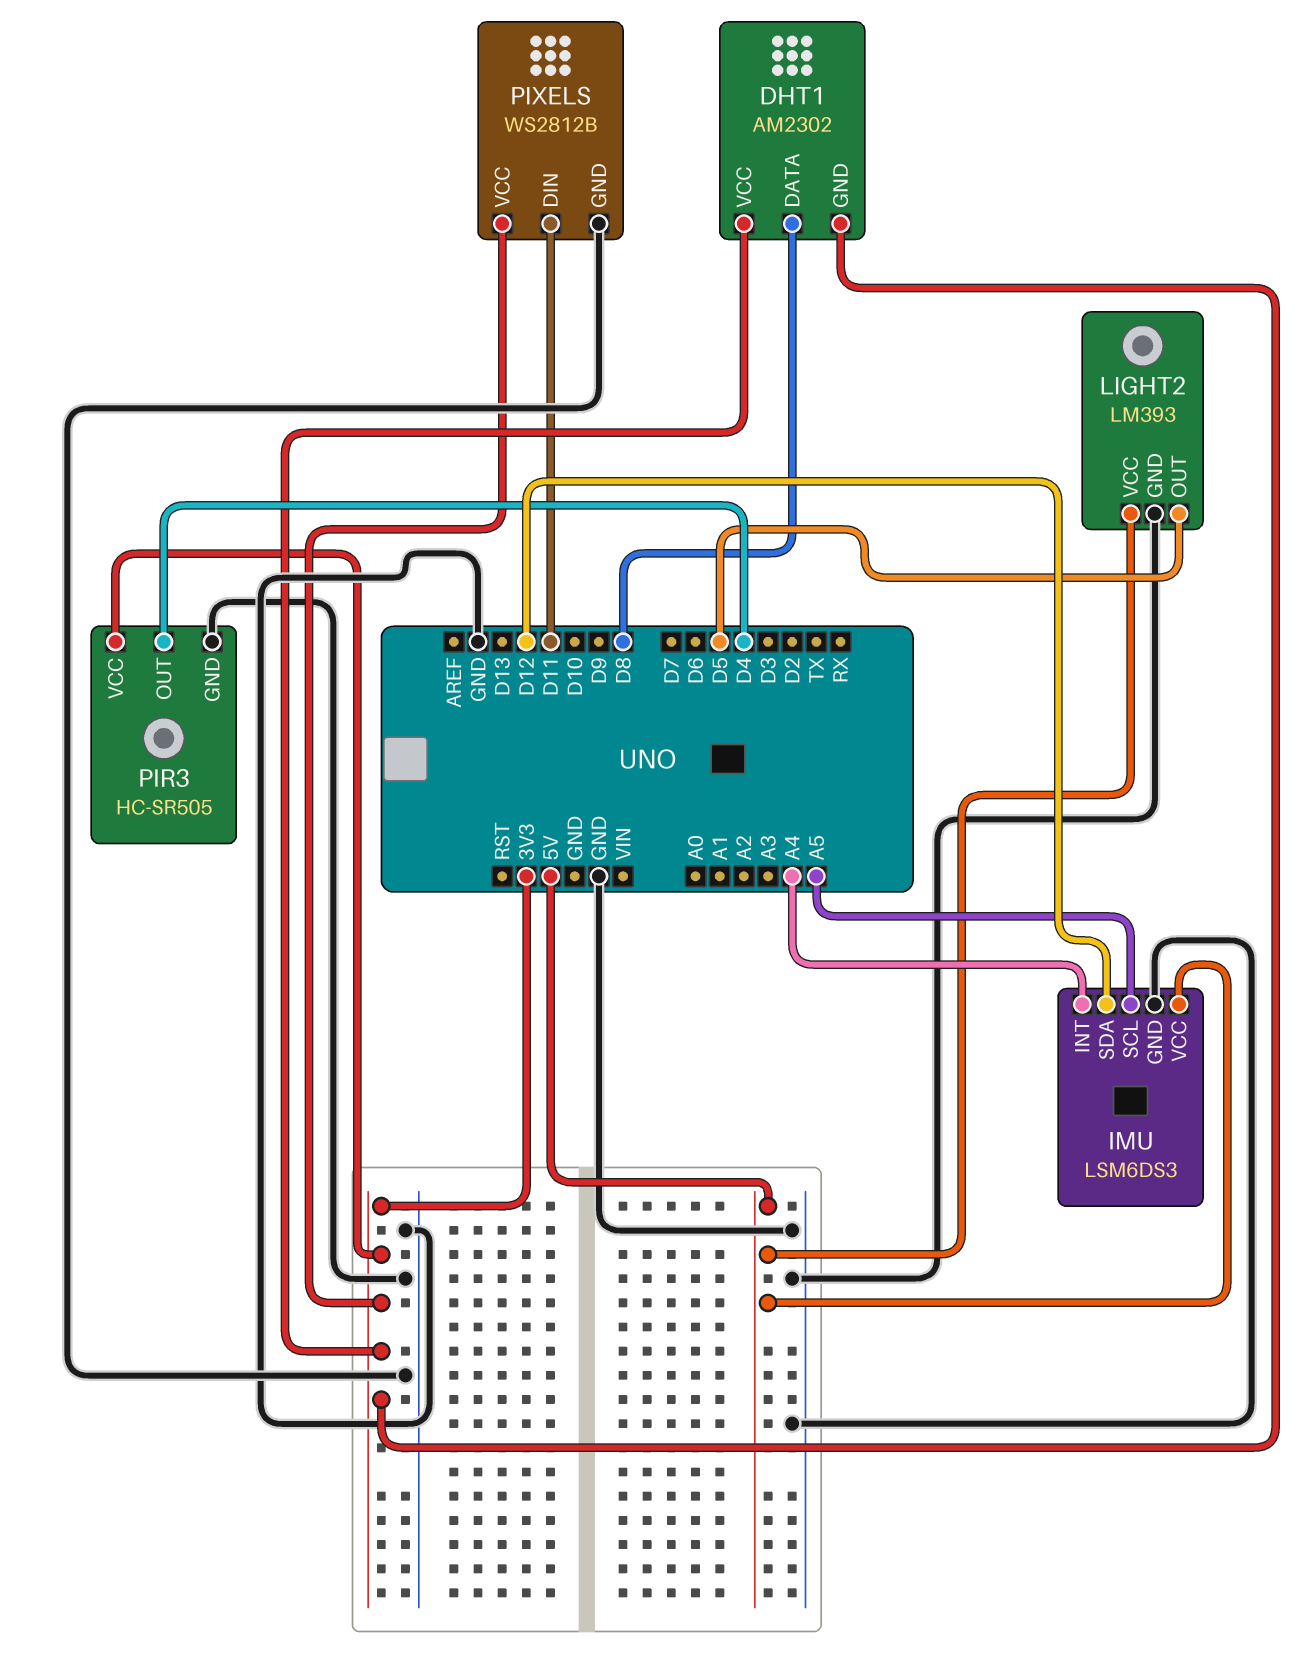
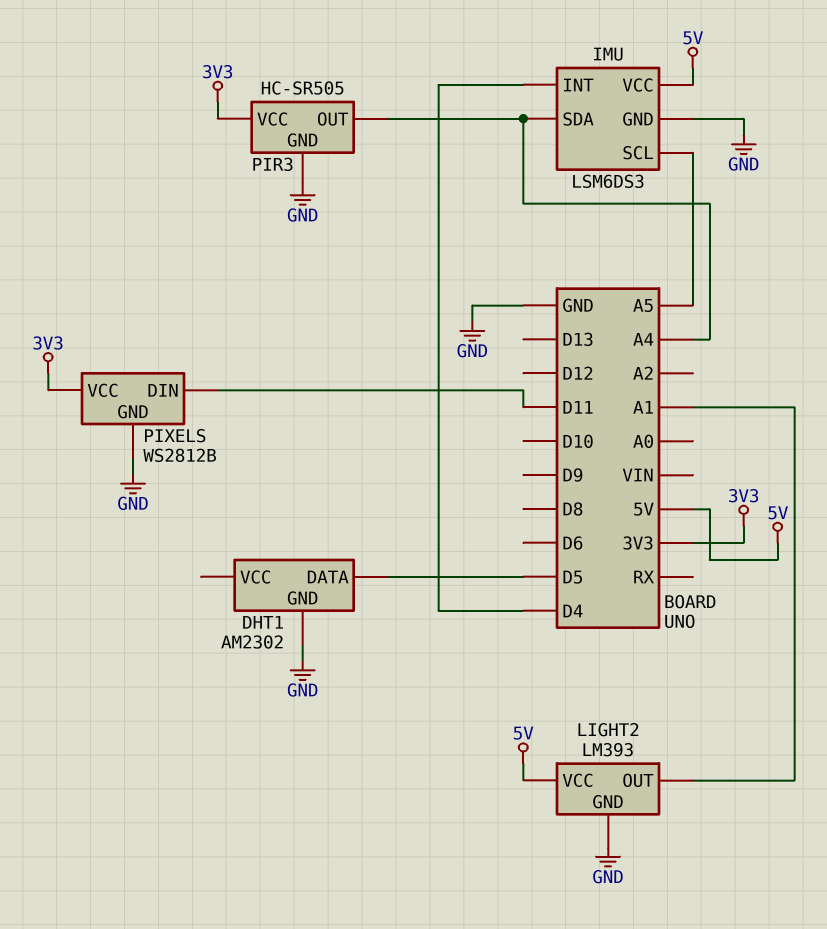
DHT1 pin DATA: D8 -> D5
DHT1 pin GND: 3V3 -> GND
DHT1 pin VCC: 3V3 -> none
IMU pin INT: A4 -> D4
IMU pin SDA: D12 -> A4
LIGHT2 pin OUT: D5 -> A1
PIR3 pin OUT: D4 -> A4

